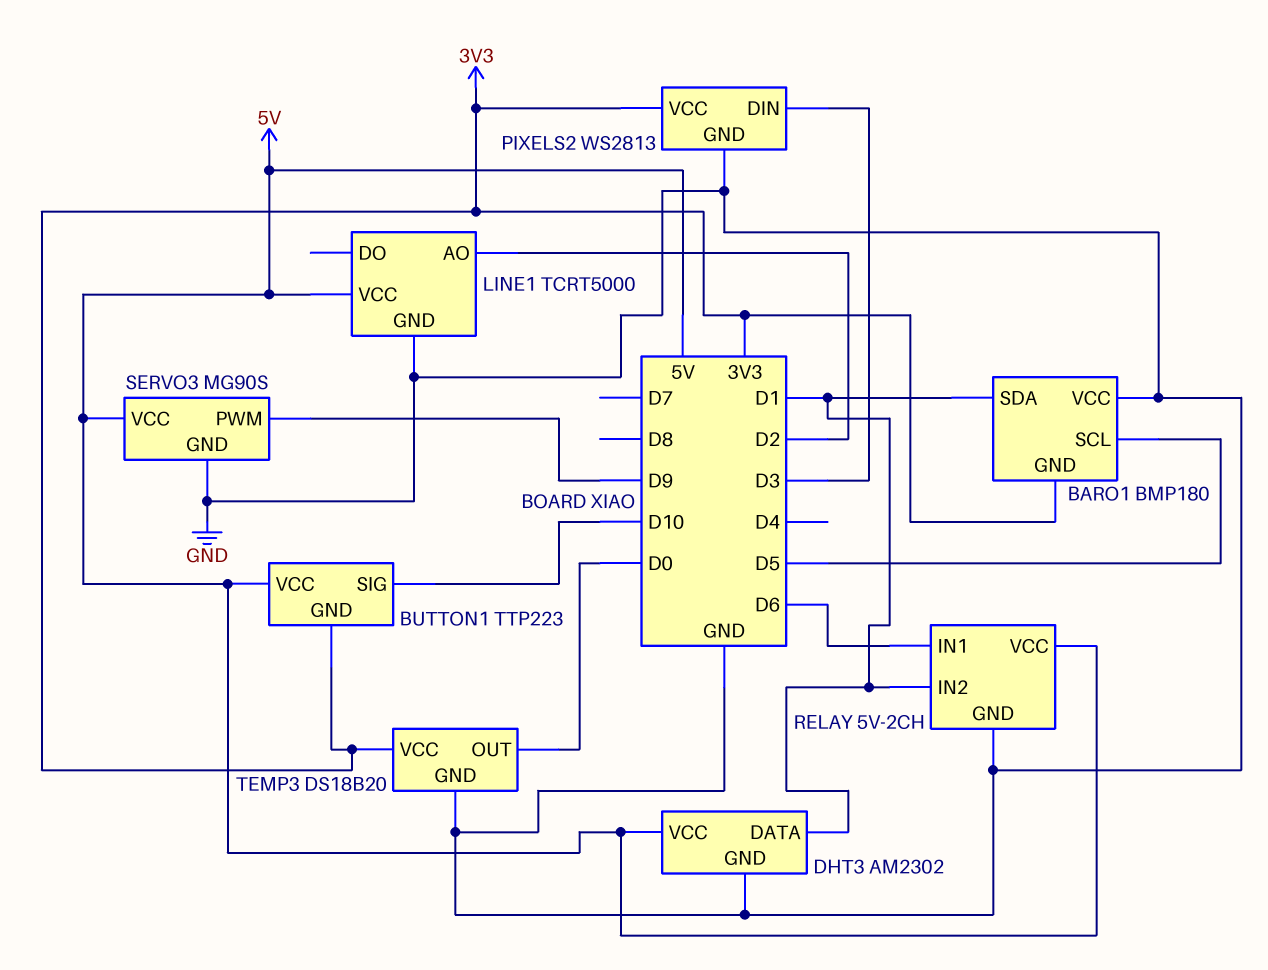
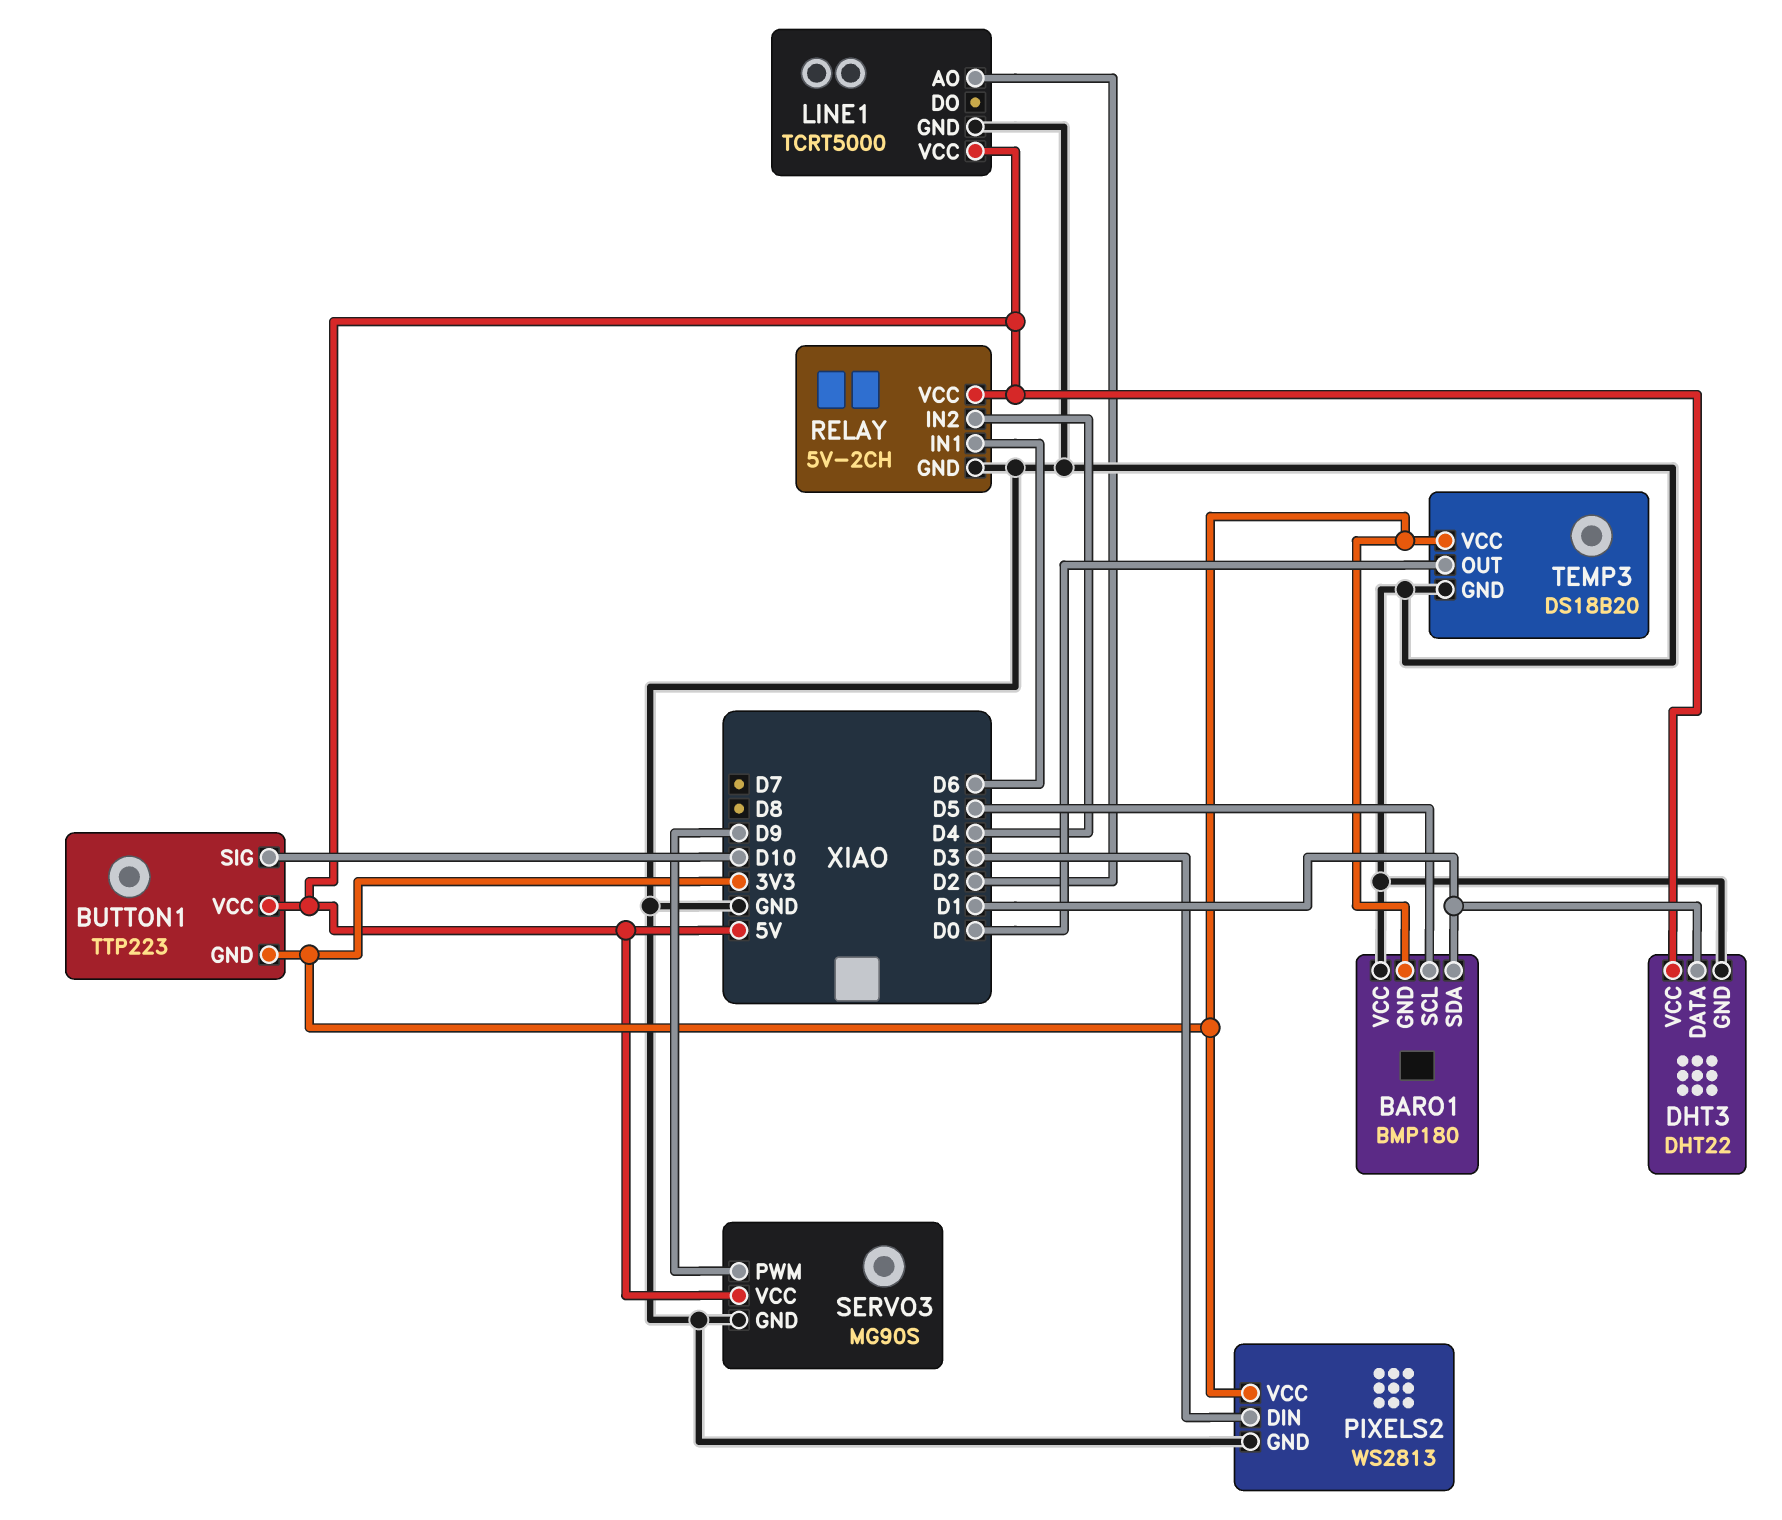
DHT3: AM2302 -> DHT22
RELAY pin IN2: D1 -> D4

